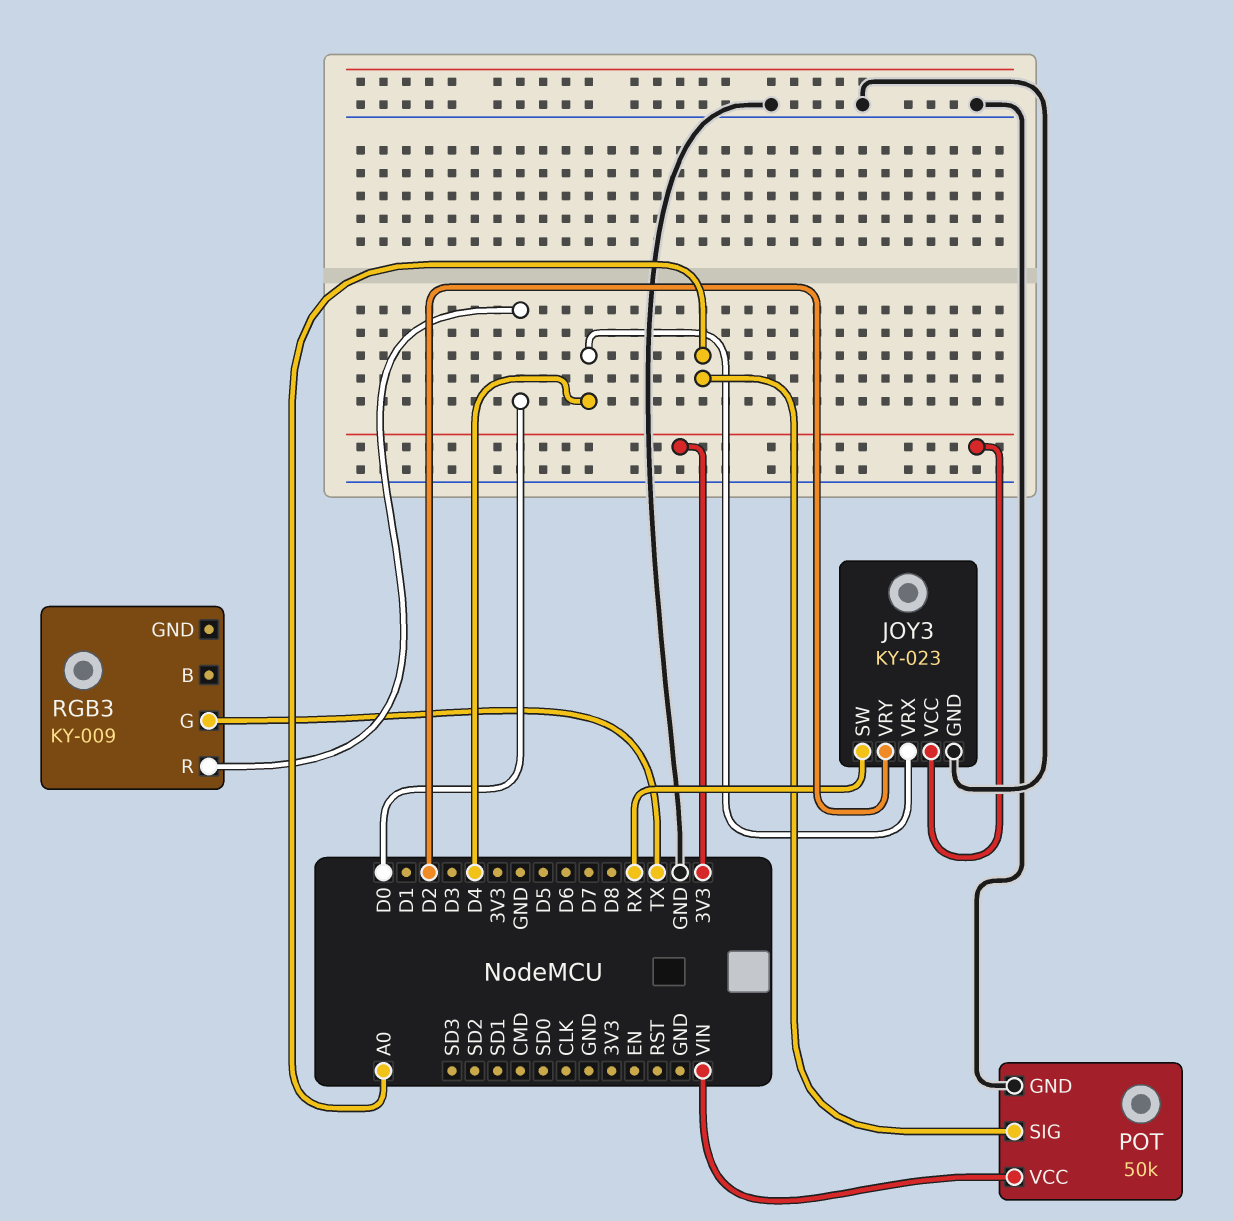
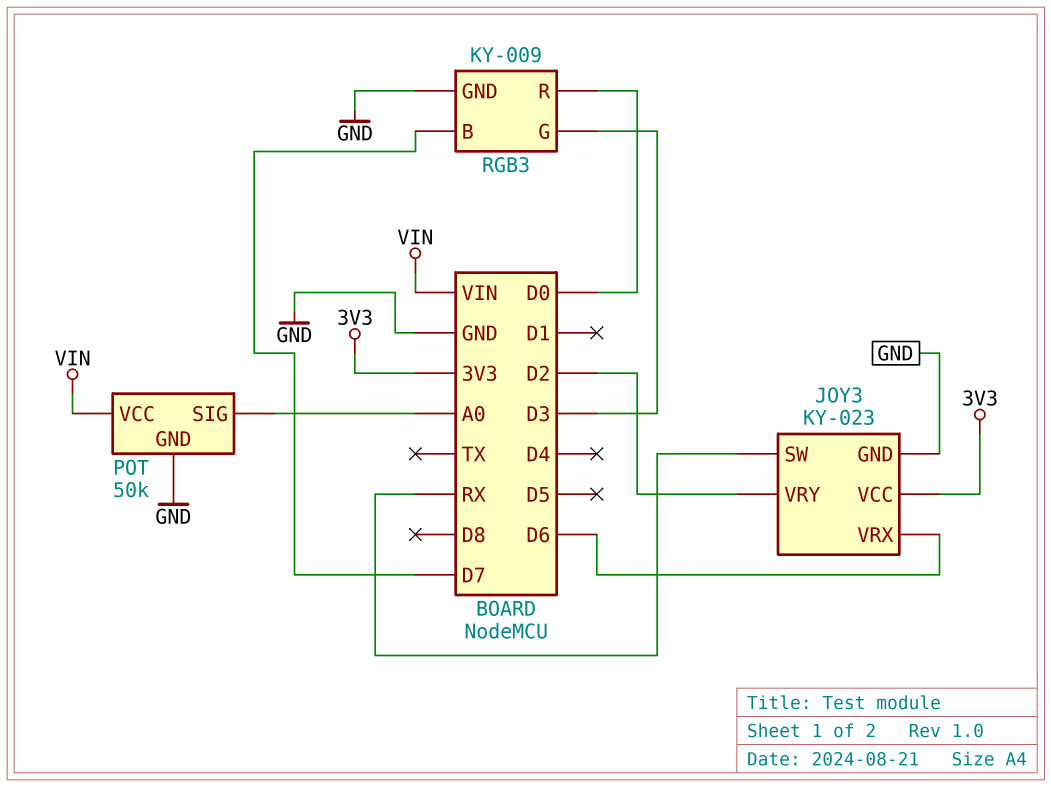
JOY3 pin VRX: D4 -> D6
RGB3 pin B: none -> D7
RGB3 pin G: TX -> D3
RGB3 pin GND: none -> GND

